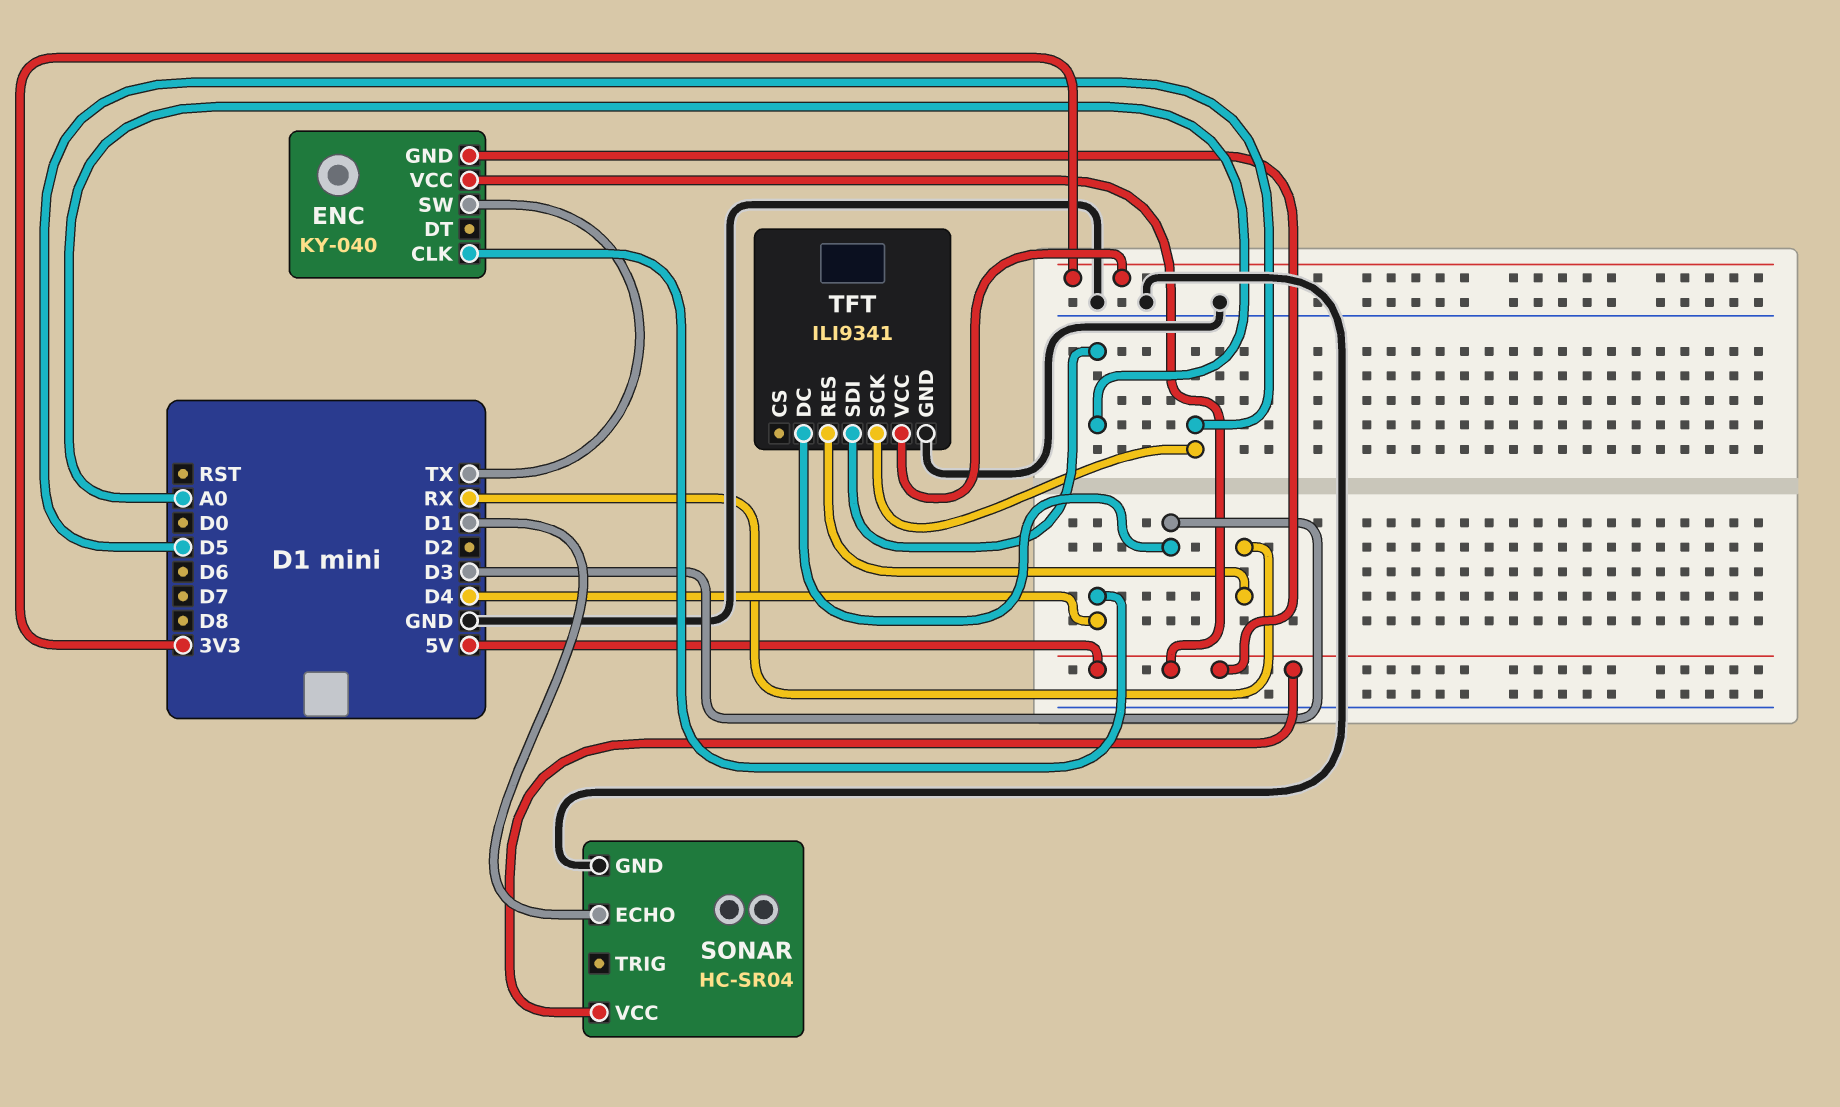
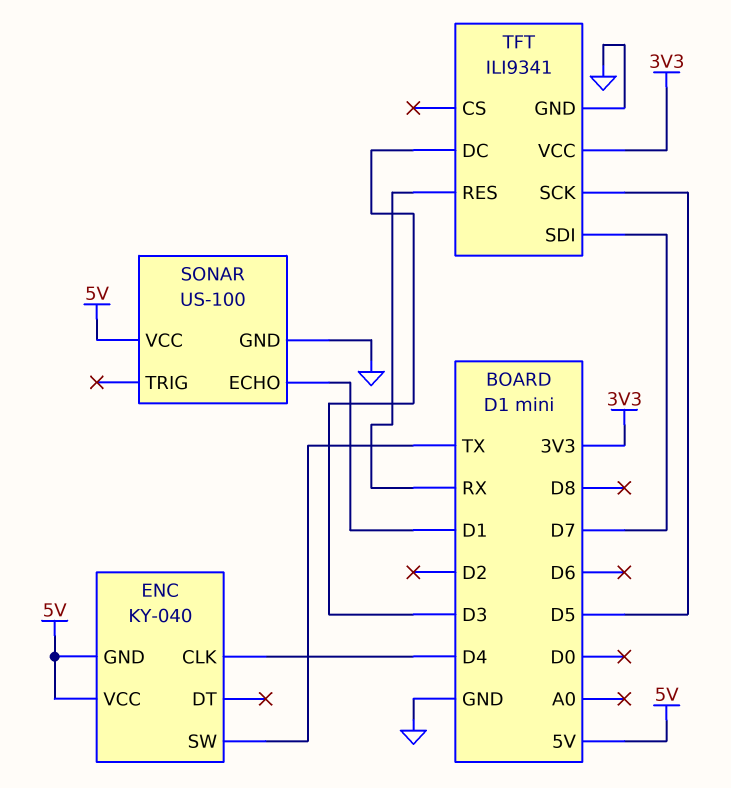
SONAR: HC-SR04 -> US-100
TFT pin SDI: A0 -> D7

